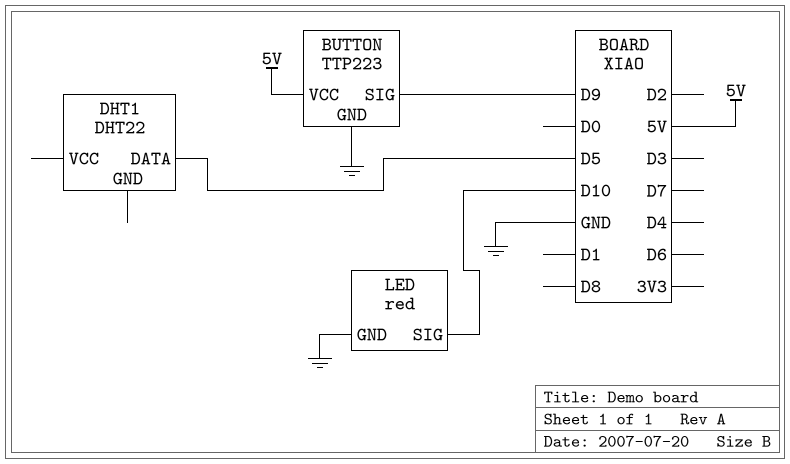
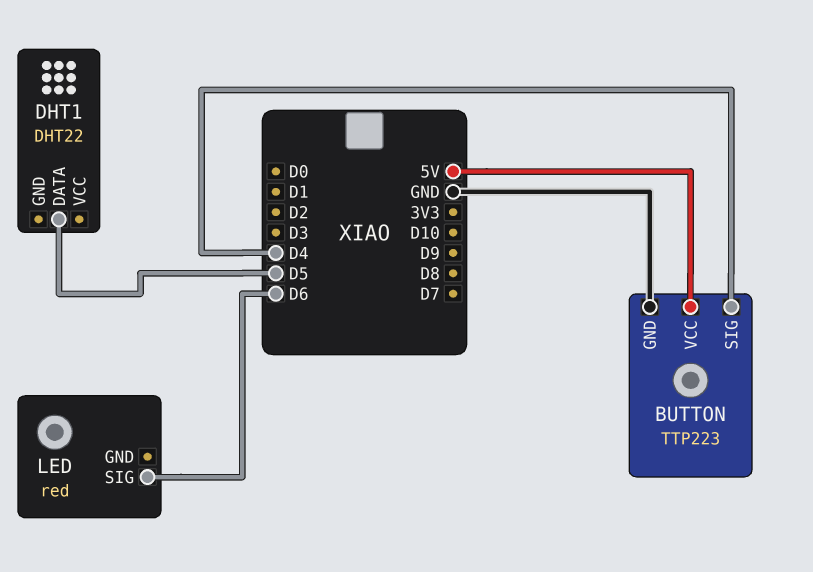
BUTTON pin SIG: D9 -> D4
LED pin GND: GND -> none
LED pin SIG: D10 -> D6

